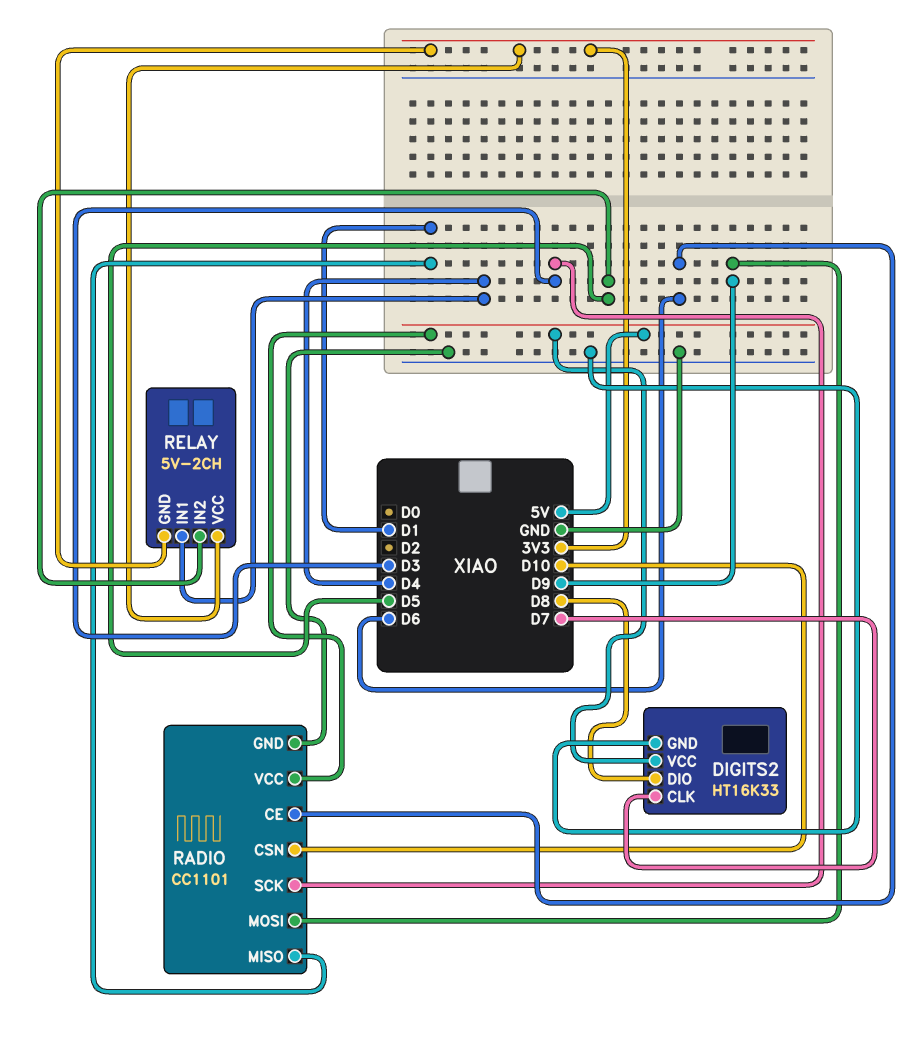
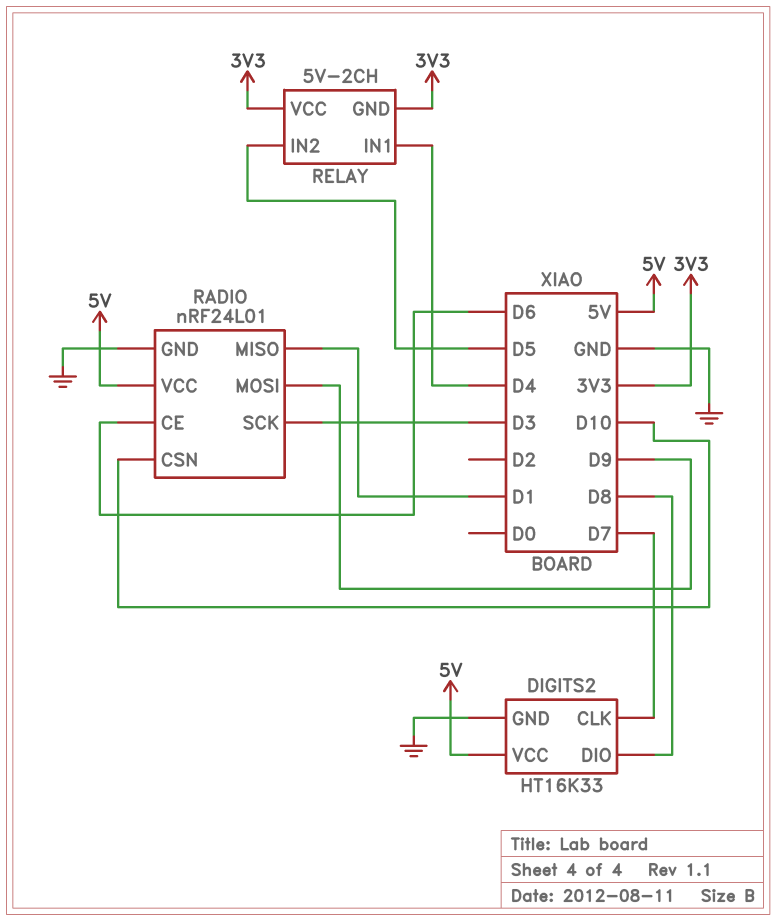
RADIO: CC1101 -> nRF24L01

